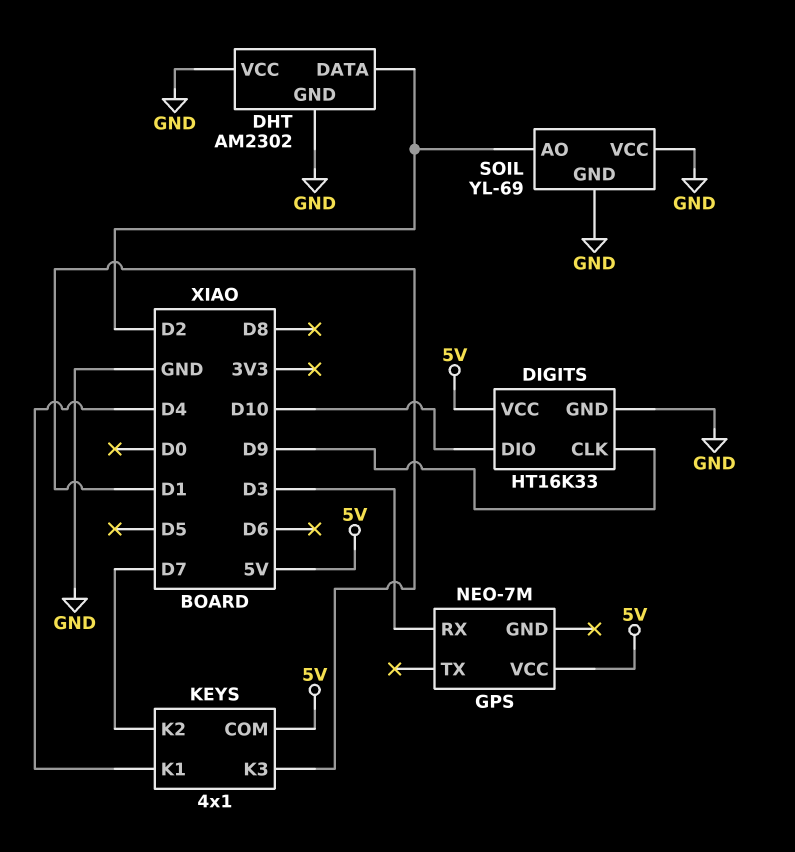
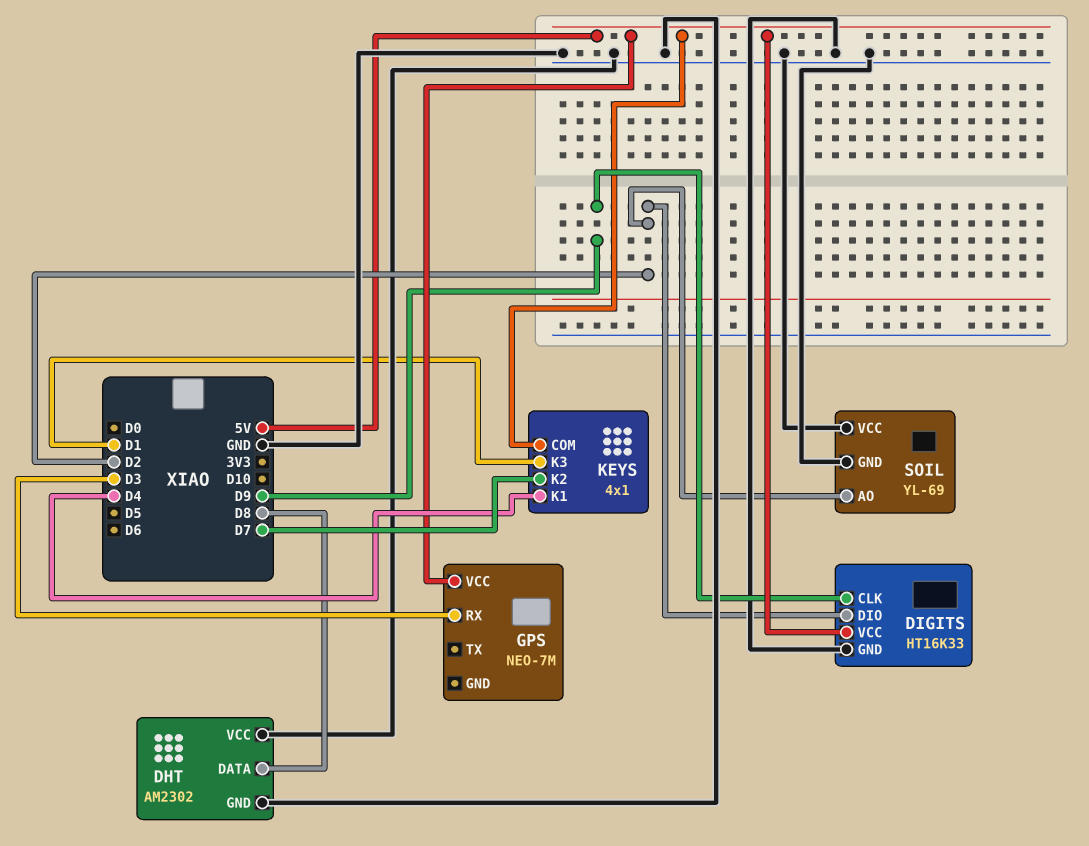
DHT pin DATA: D2 -> D8
DIGITS pin DIO: D10 -> D2

